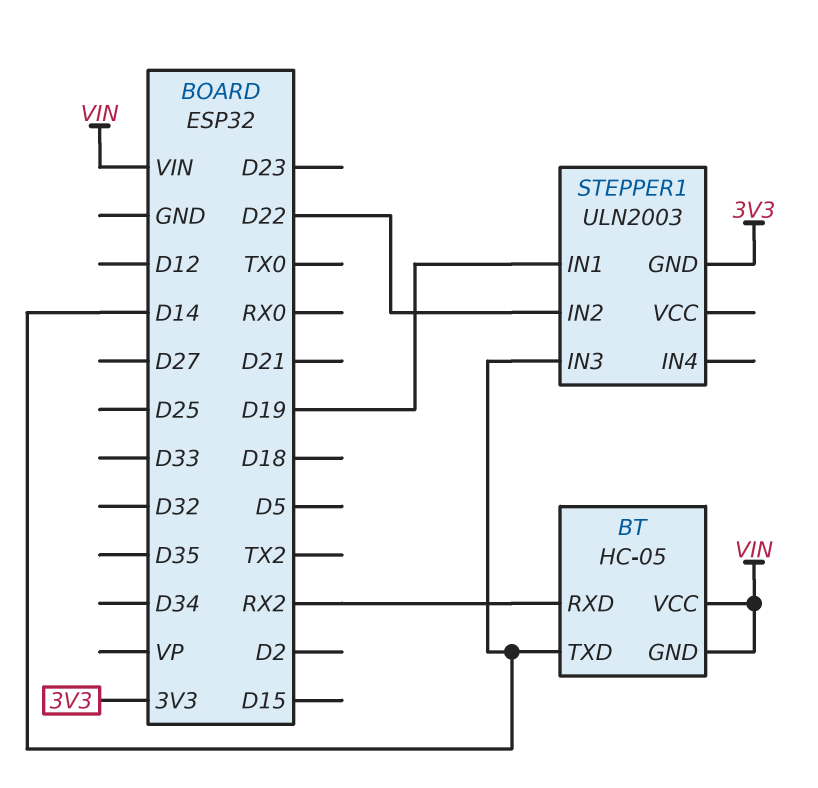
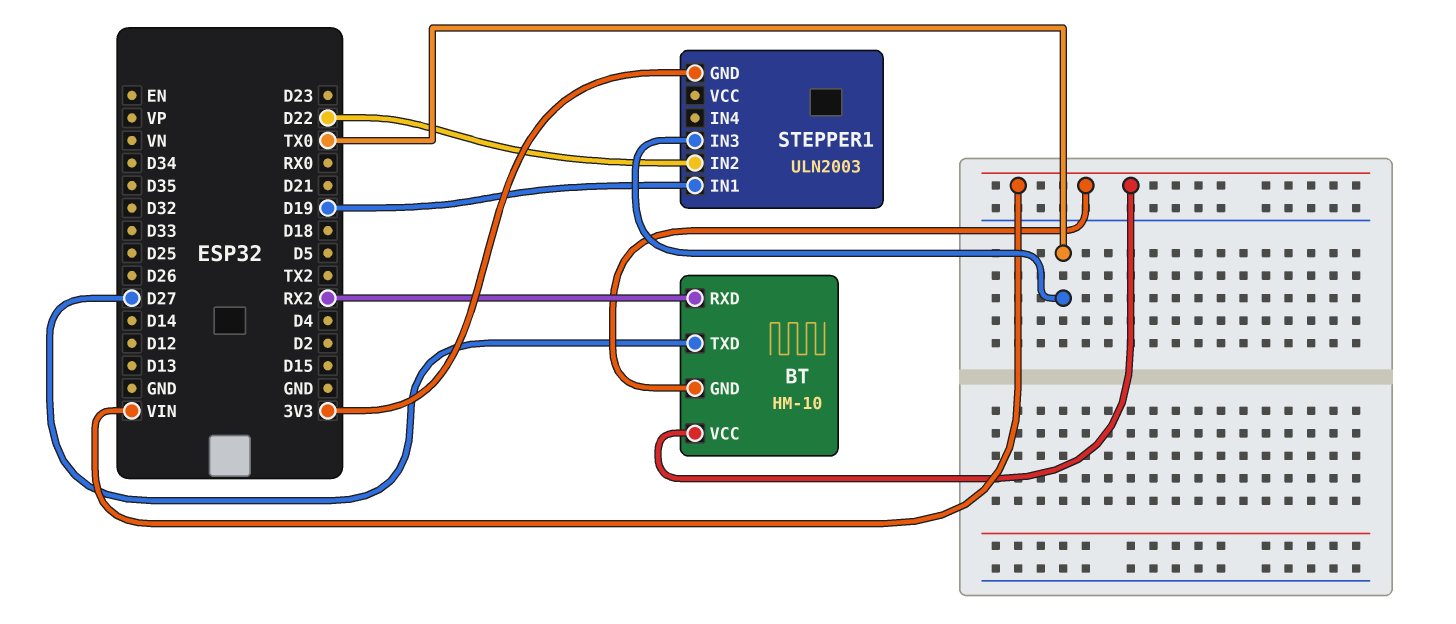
BT: HC-05 -> HM-10
BT pin TXD: D14 -> D27
STEPPER1 pin IN3: D14 -> TX0

